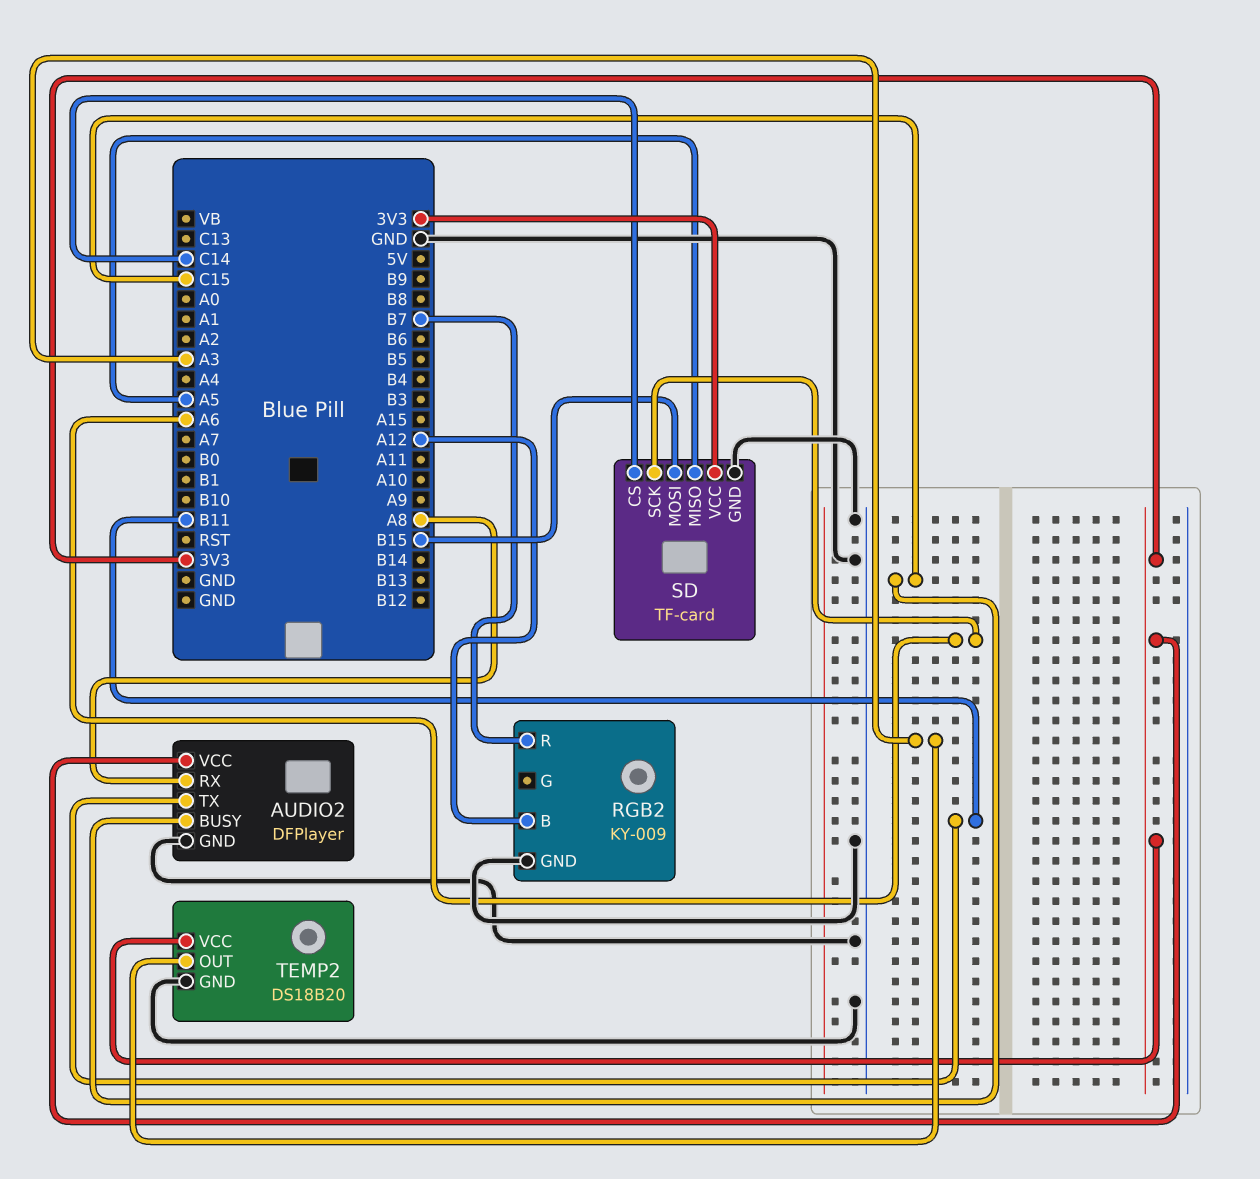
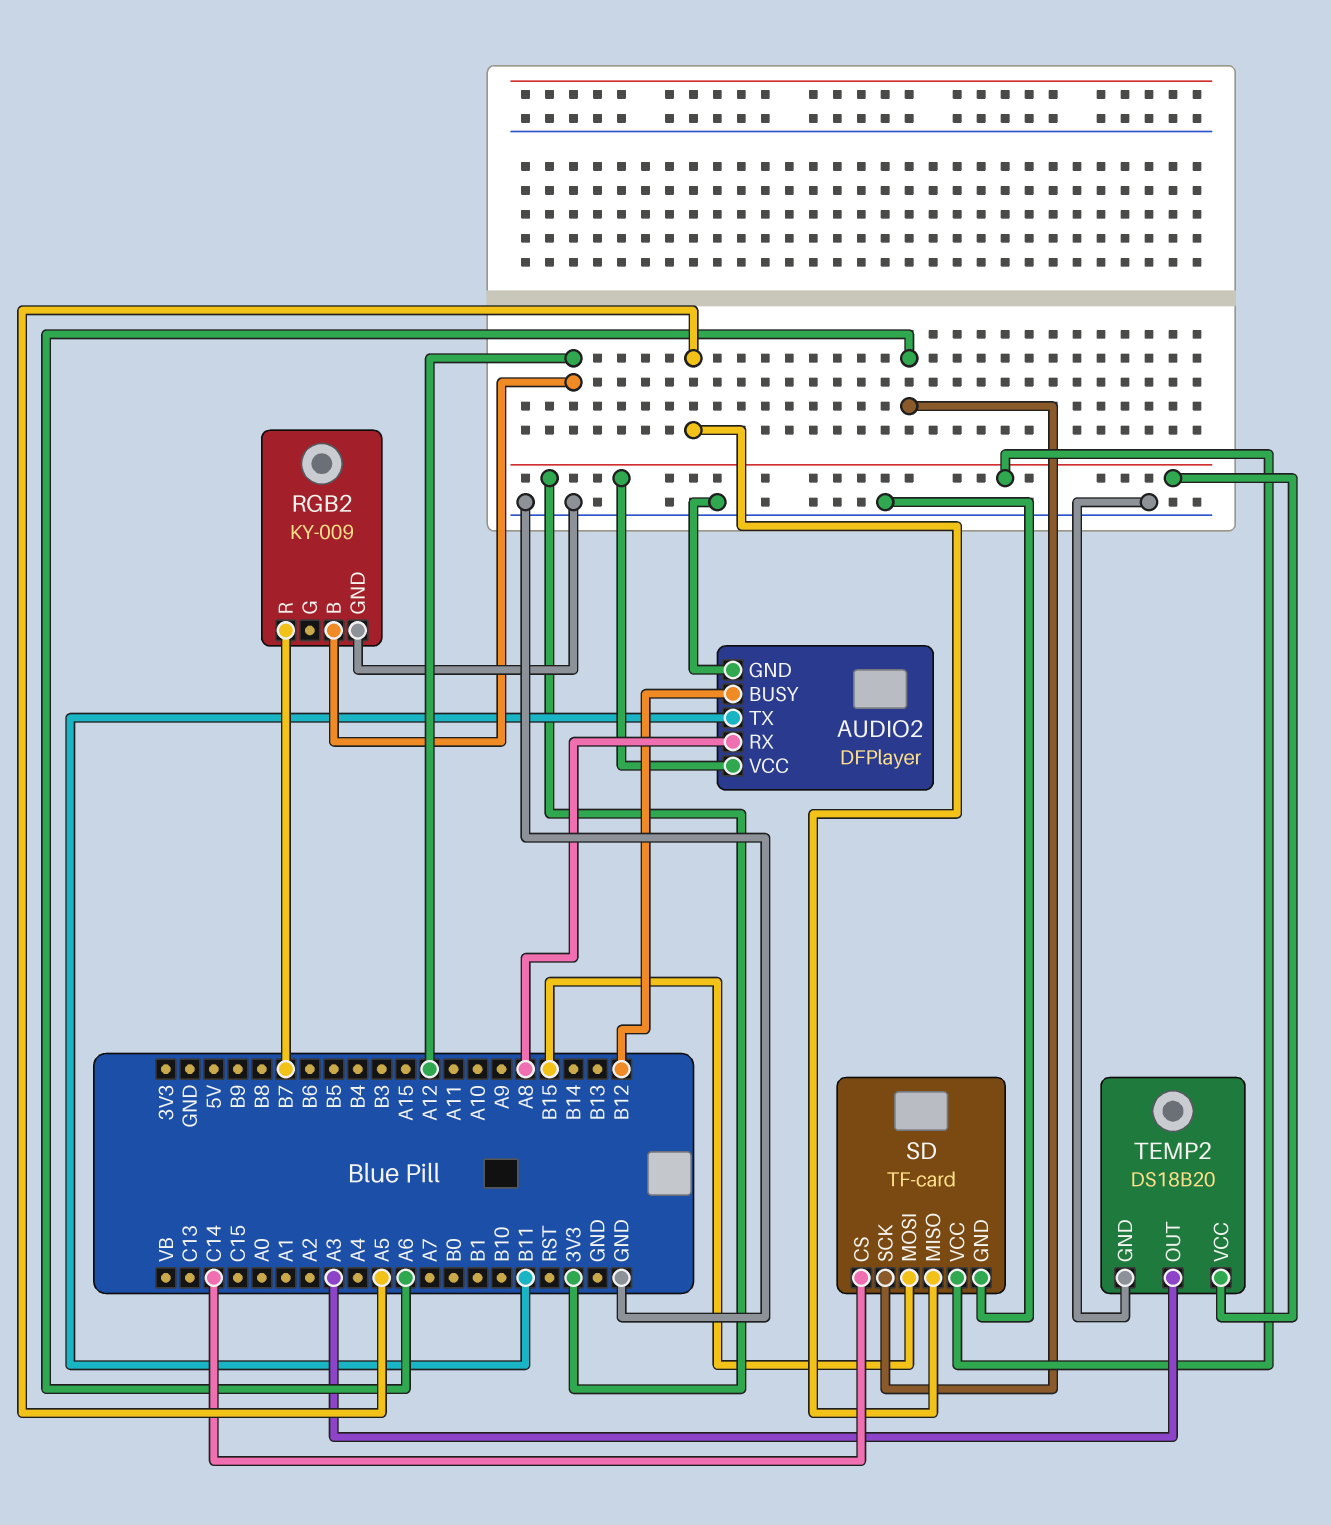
AUDIO2 pin BUSY: C15 -> B12

